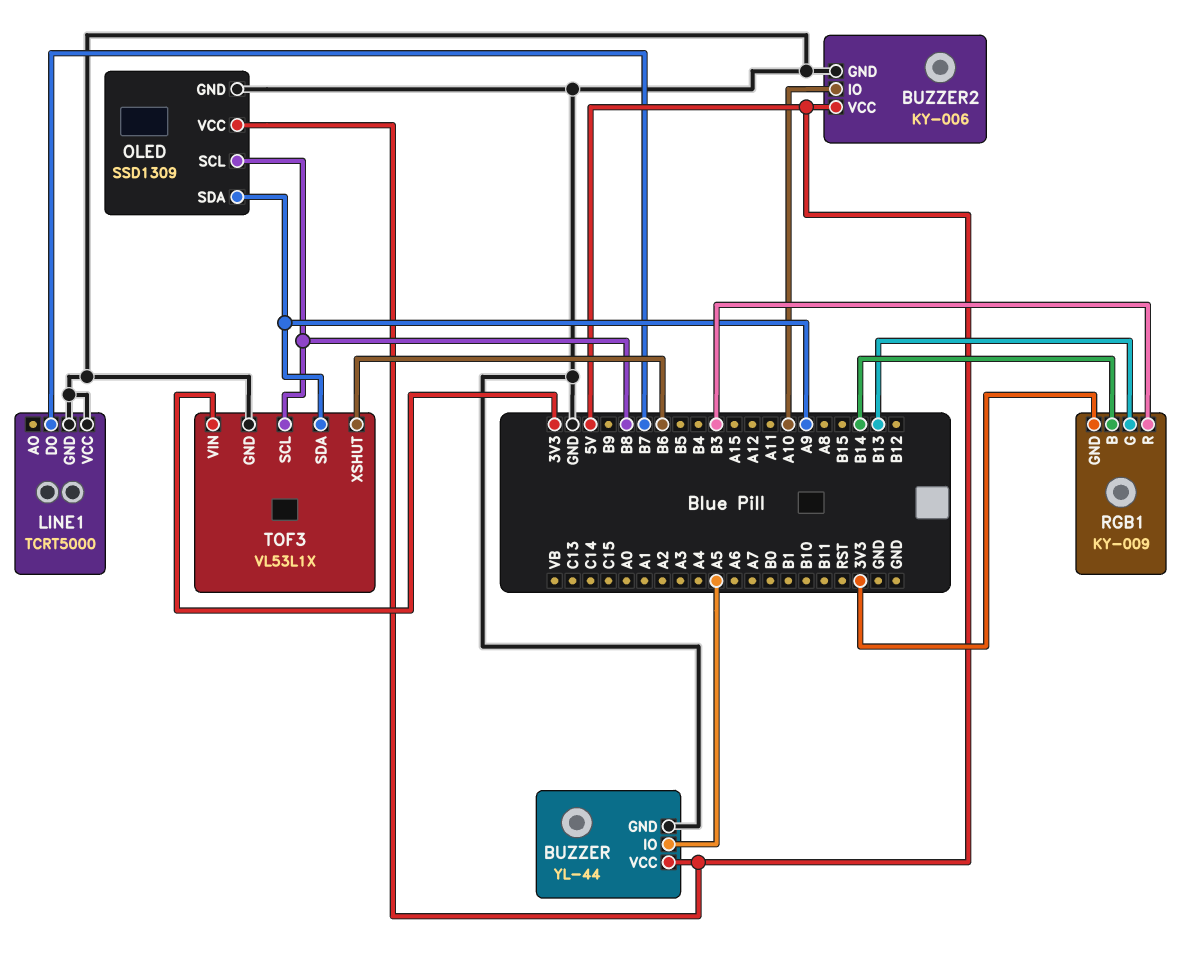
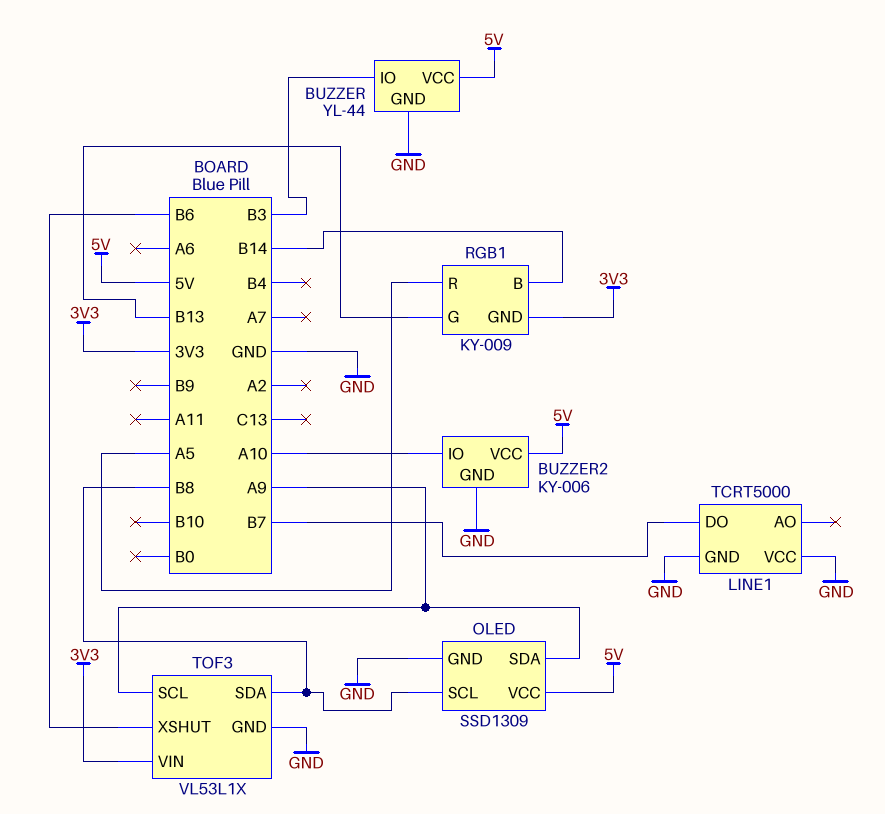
BUZZER pin IO: A5 -> B3
RGB1 pin R: B3 -> A5
TOF3 pin SCL: B8 -> A9
TOF3 pin SDA: A9 -> B8

